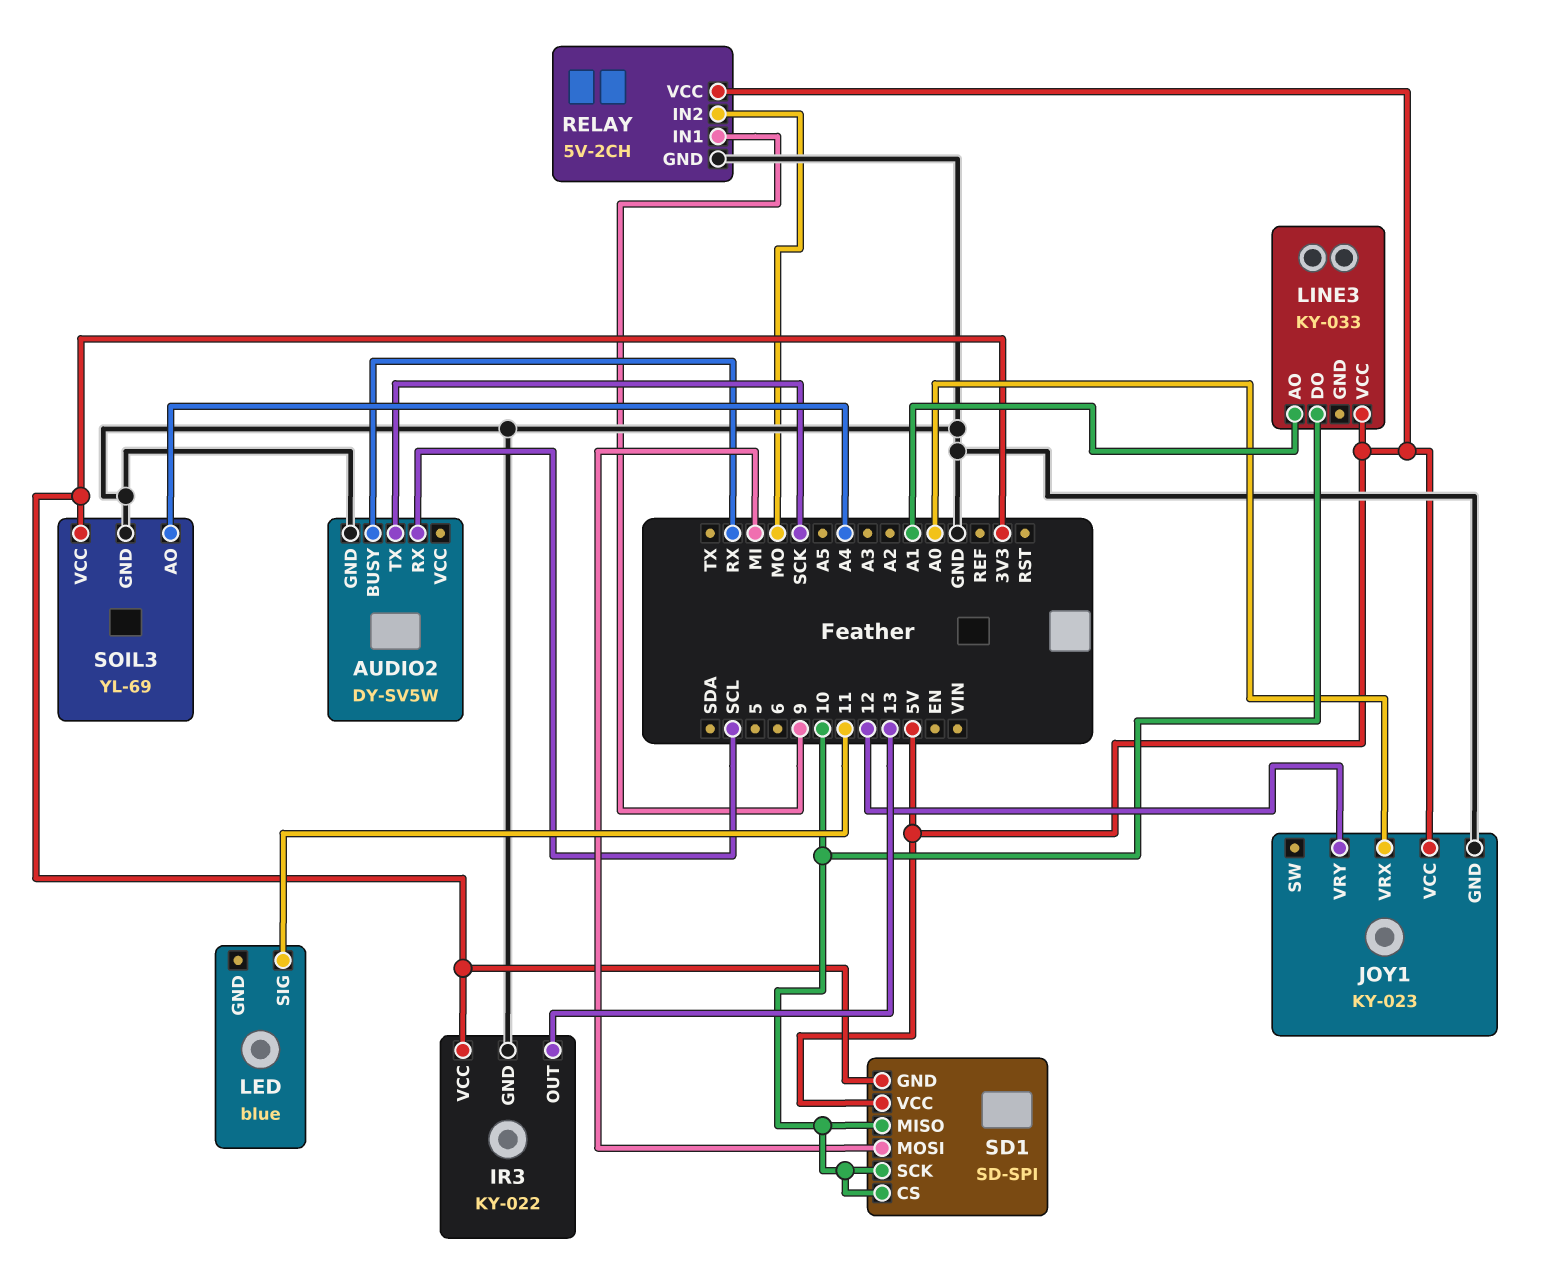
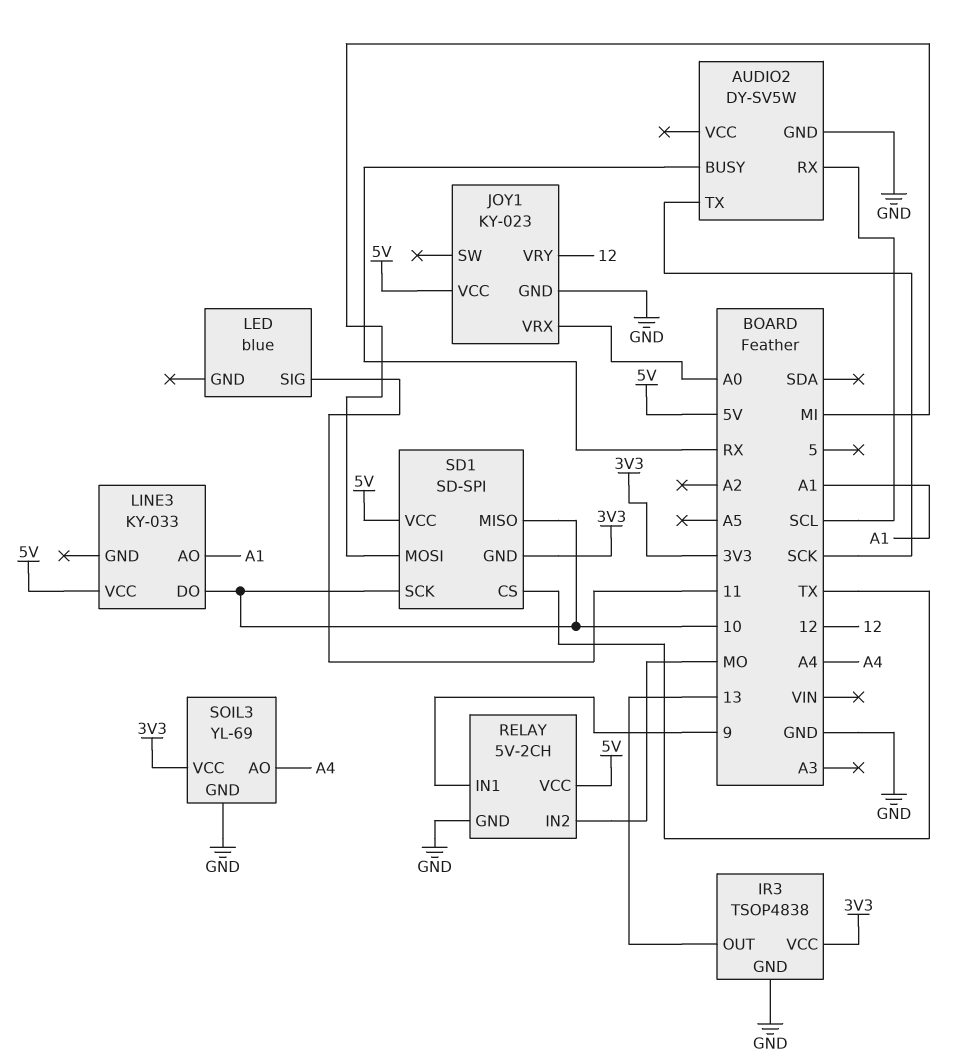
IR3: KY-022 -> TSOP4838
SD1 pin CS: 10 -> TX

